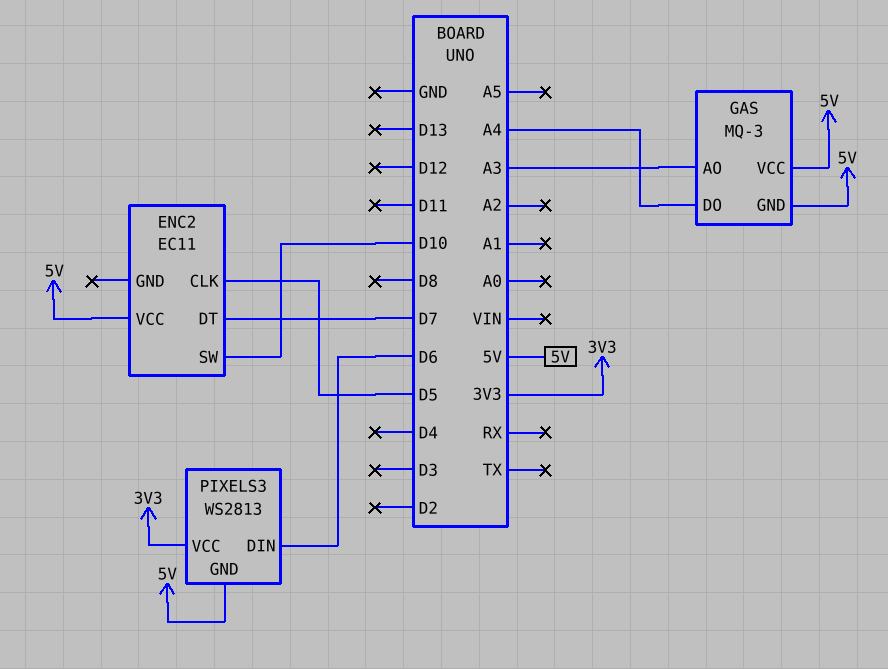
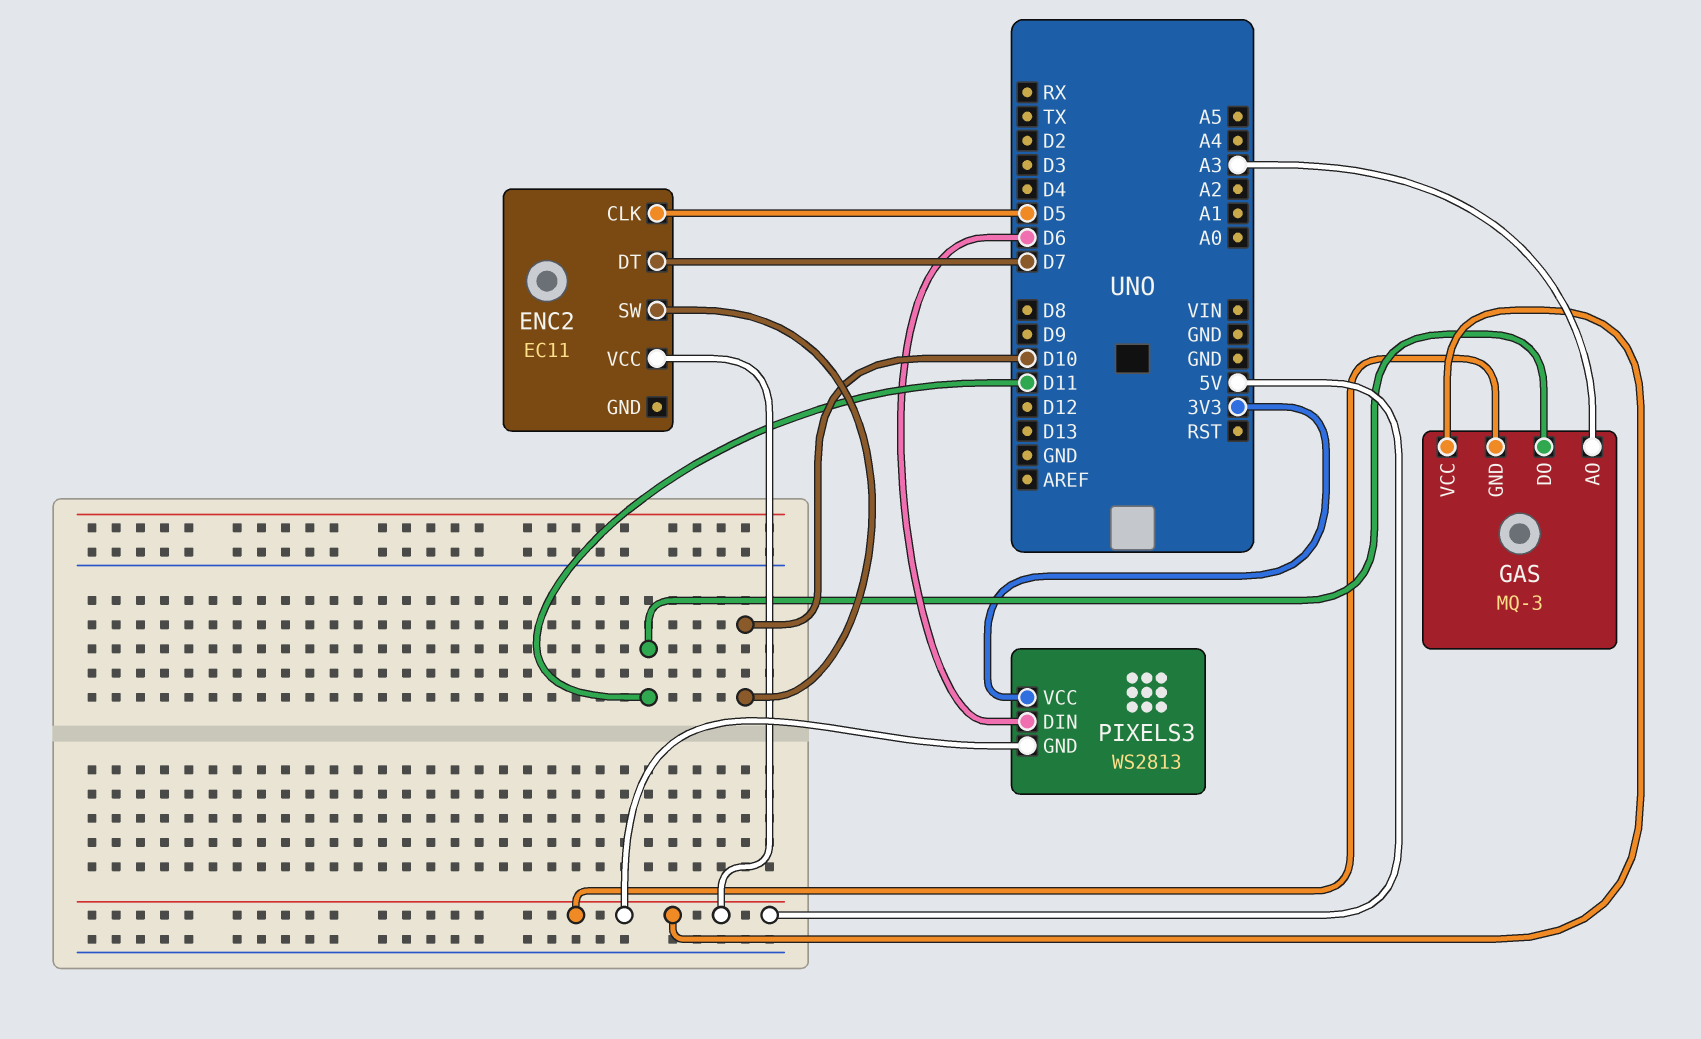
GAS pin DO: A4 -> D11

